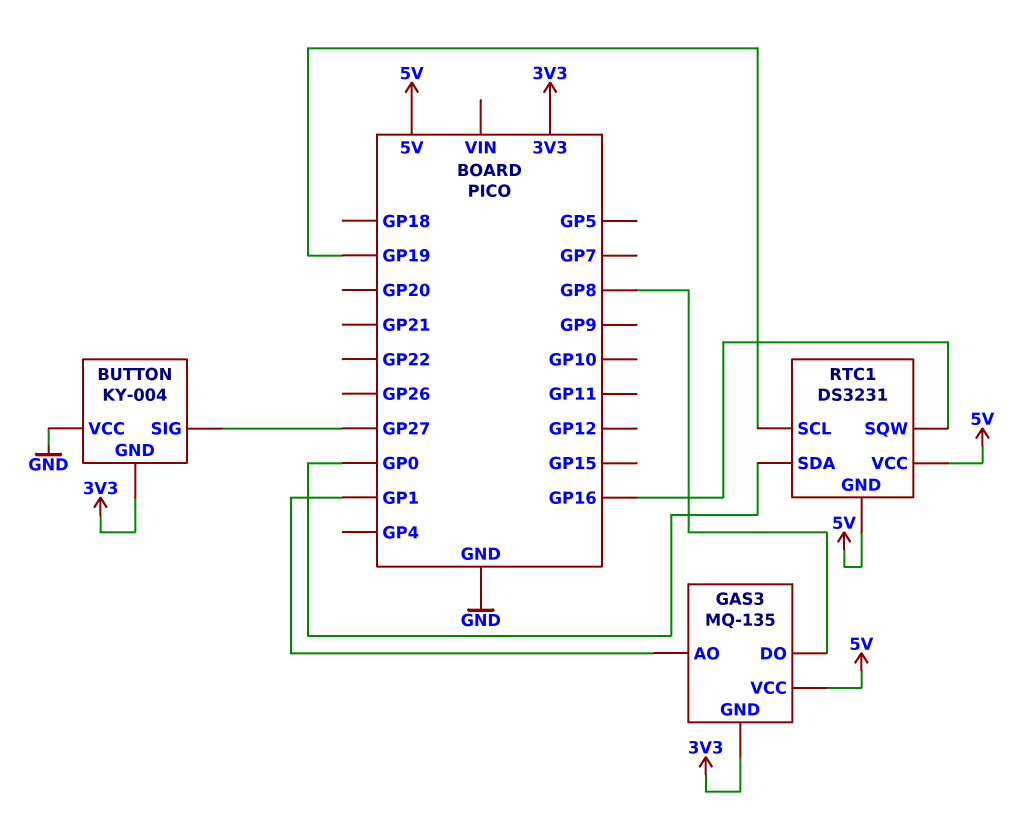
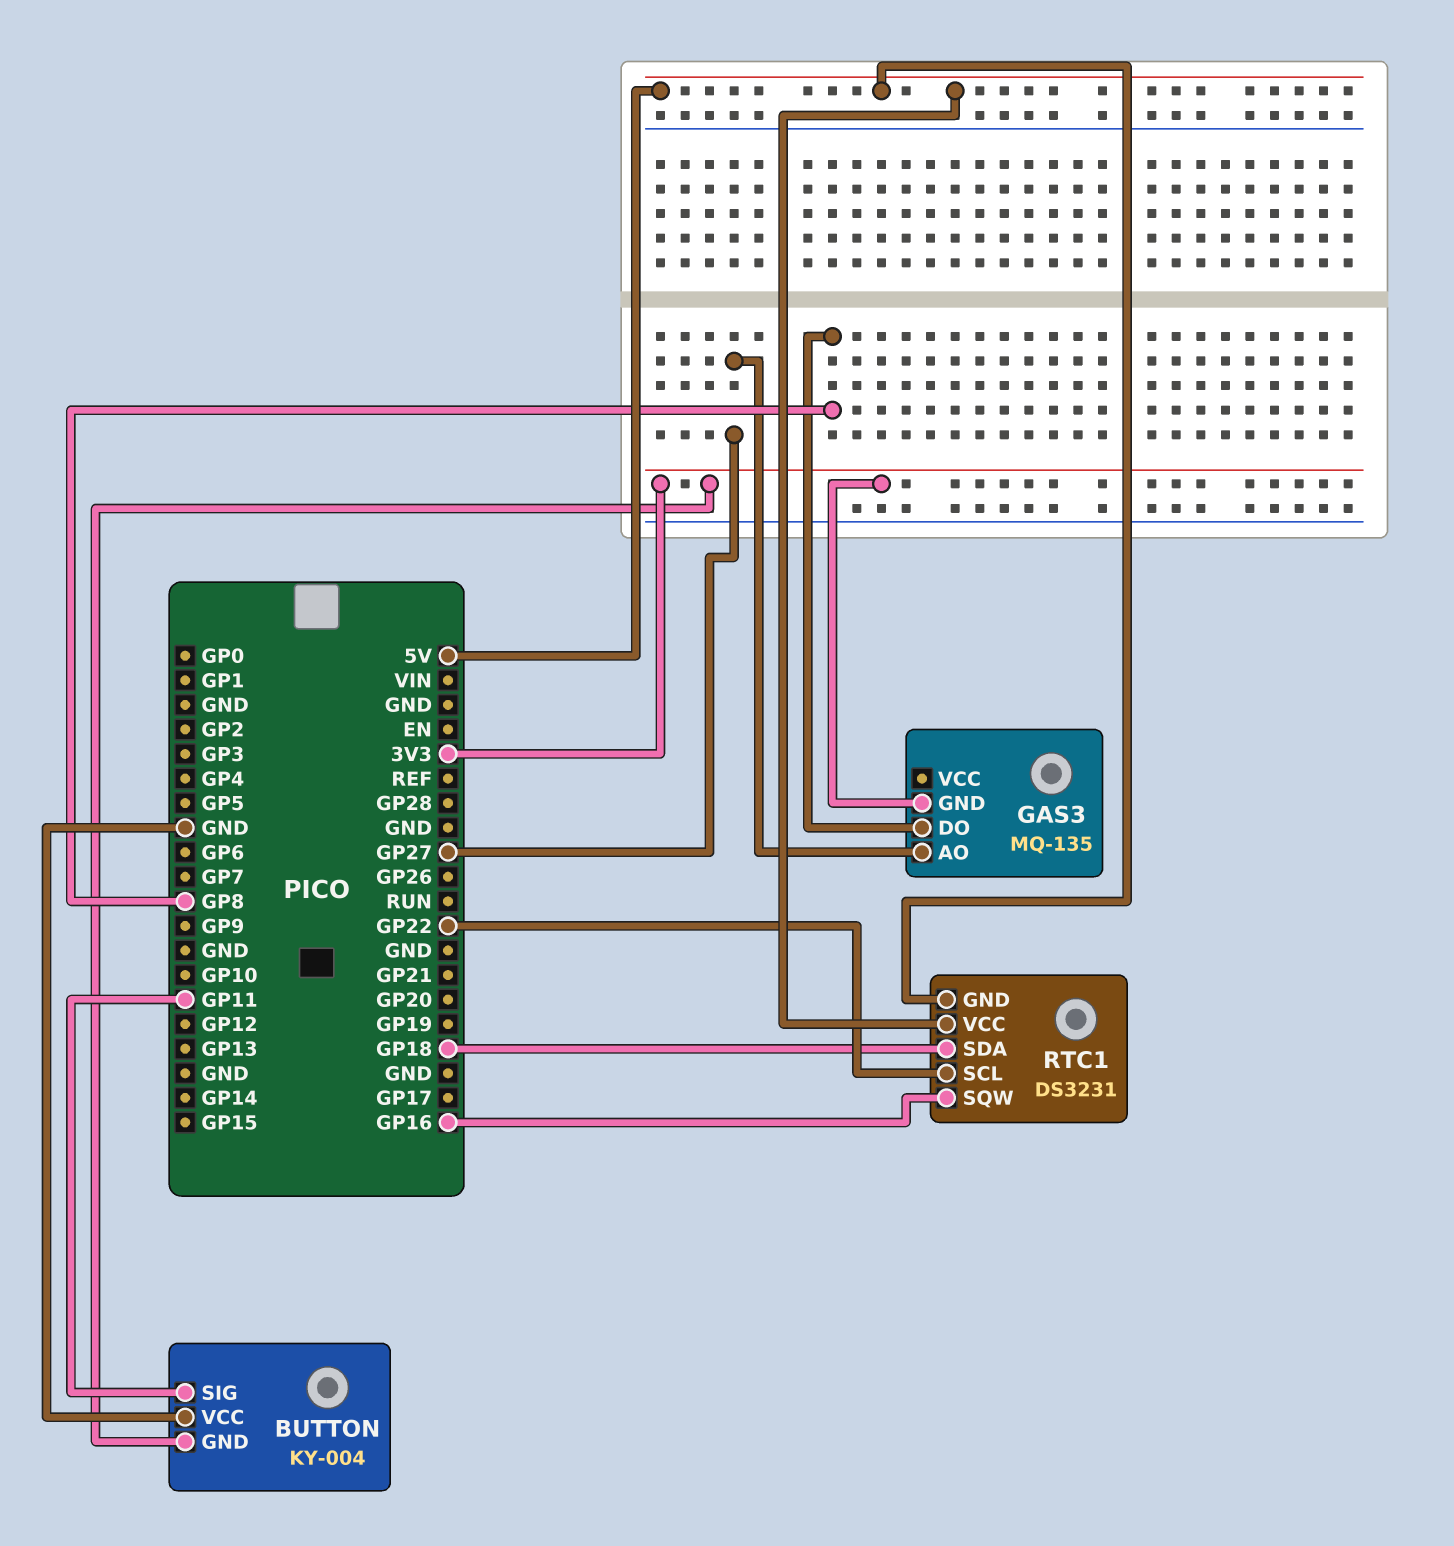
BUTTON pin SIG: GP27 -> GP11
GAS3 pin AO: GP1 -> GP27
GAS3 pin VCC: 5V -> none
RTC1 pin SCL: GP19 -> GP22
RTC1 pin SDA: GP0 -> GP18

